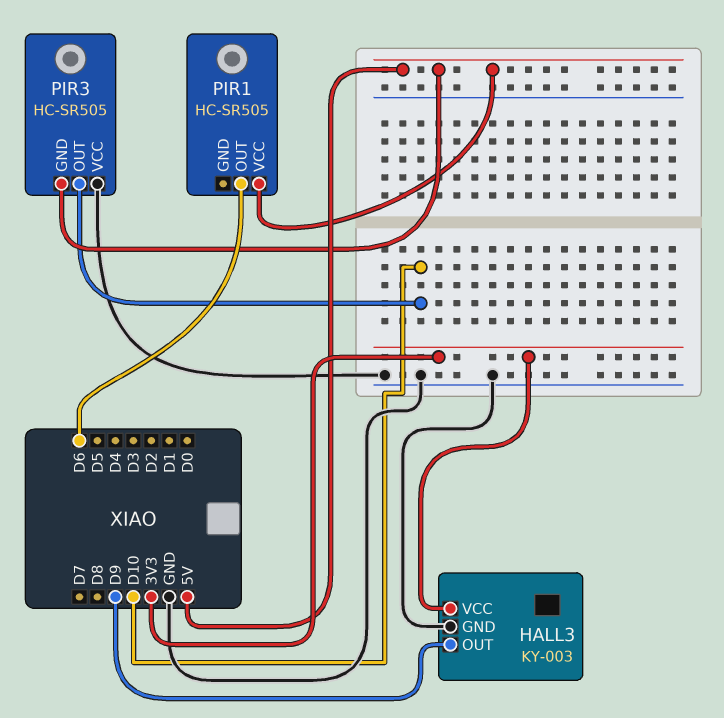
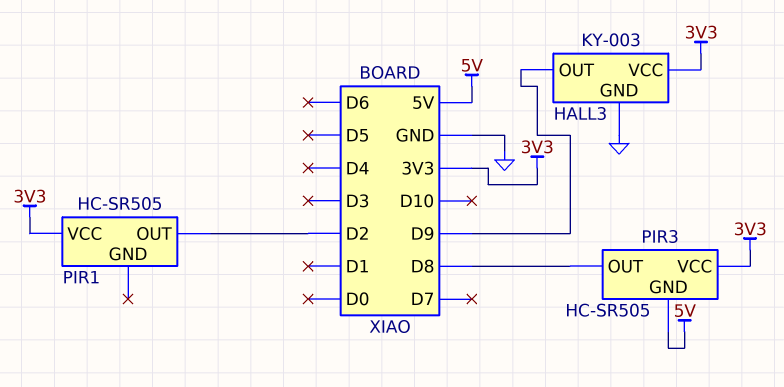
PIR1 pin OUT: D6 -> D2
PIR1 pin VCC: 5V -> 3V3
PIR3 pin OUT: D10 -> D8
PIR3 pin VCC: GND -> 3V3

